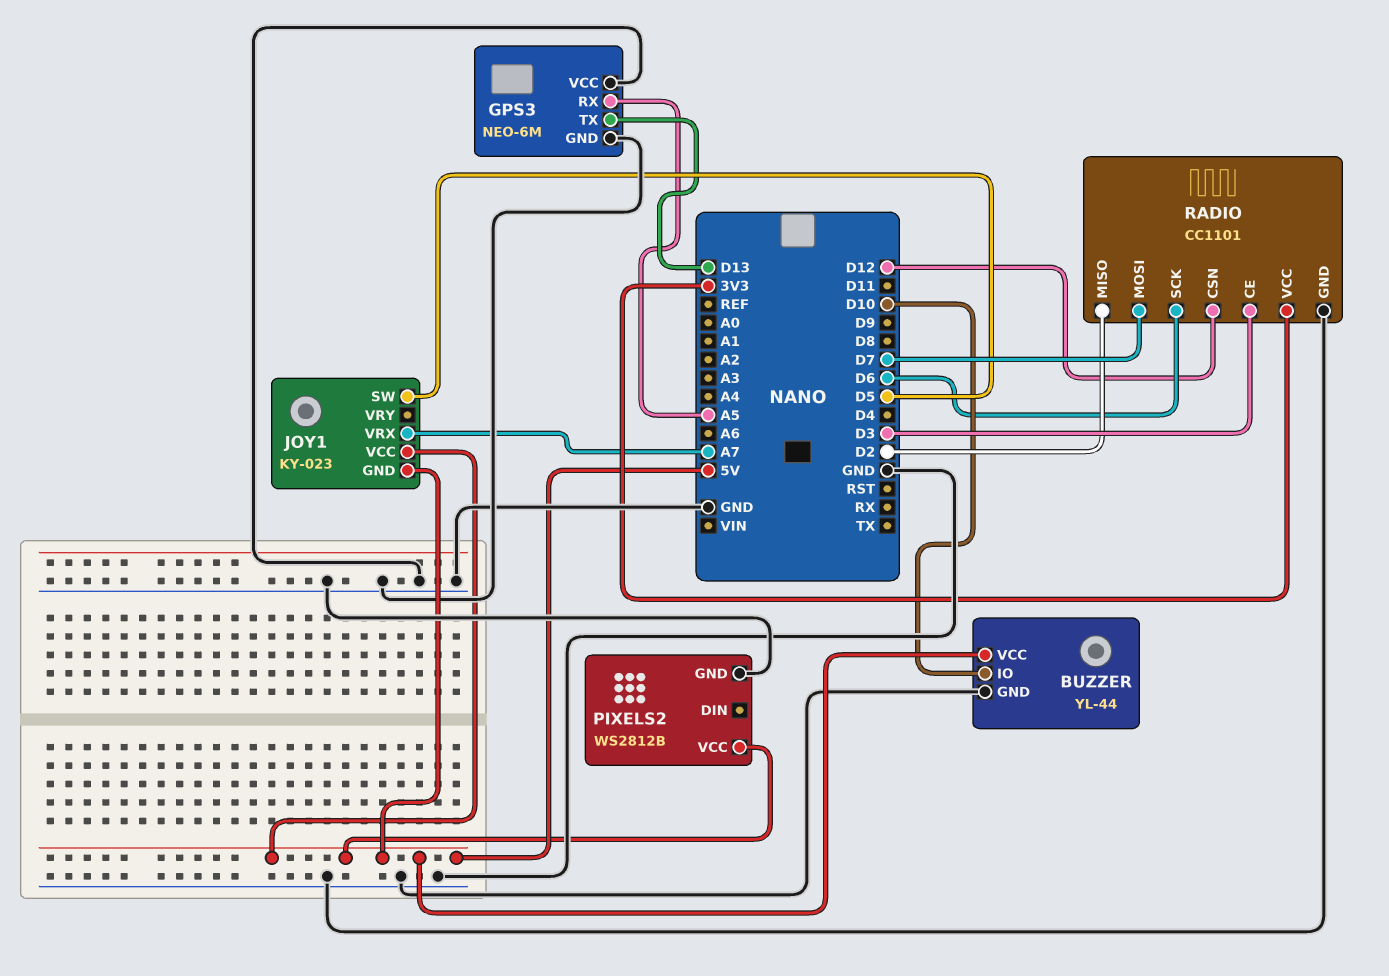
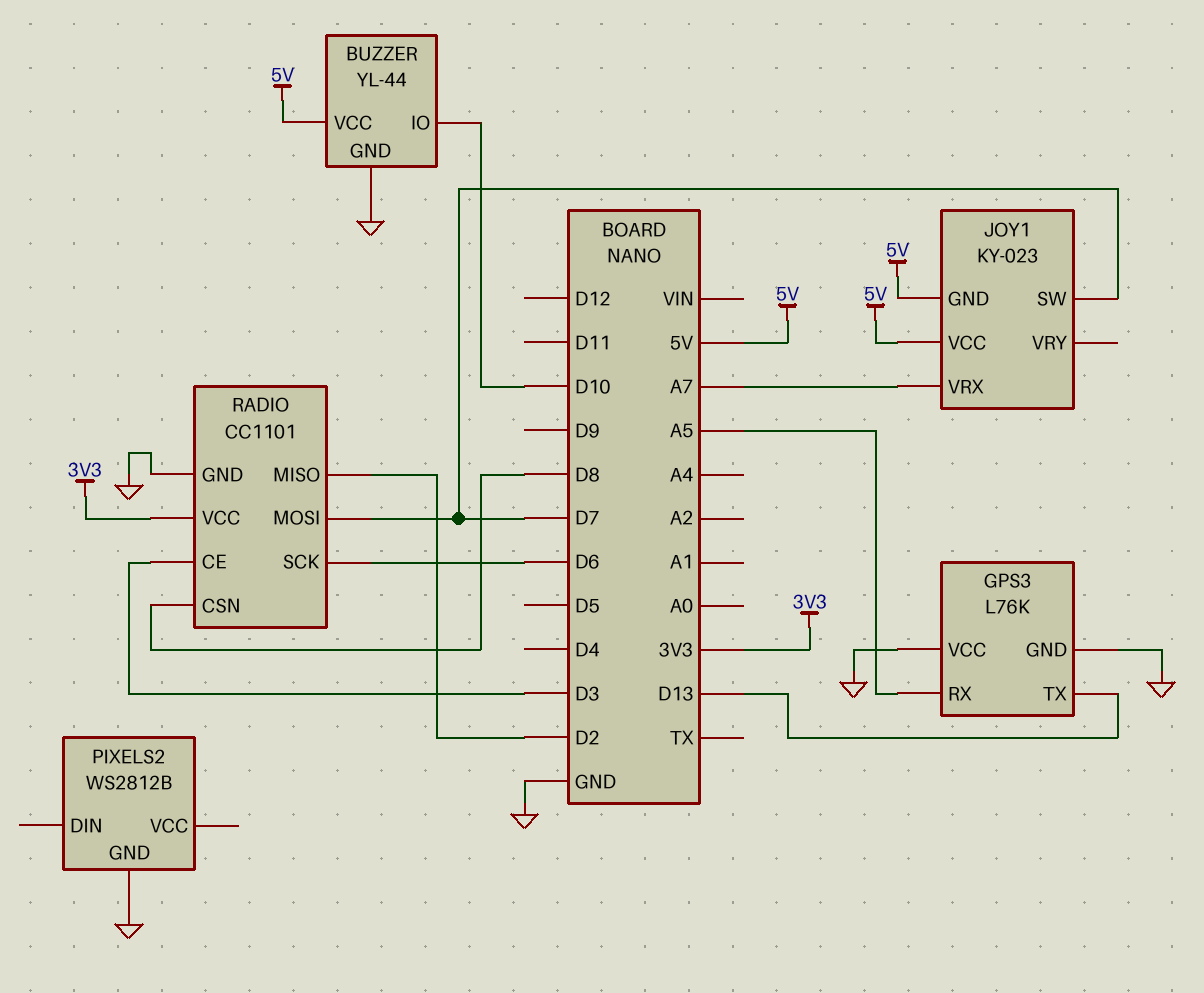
GPS3: NEO-6M -> L76K
JOY1 pin SW: D5 -> D7
PIXELS2 pin VCC: 5V -> none
RADIO pin CSN: D12 -> D8

